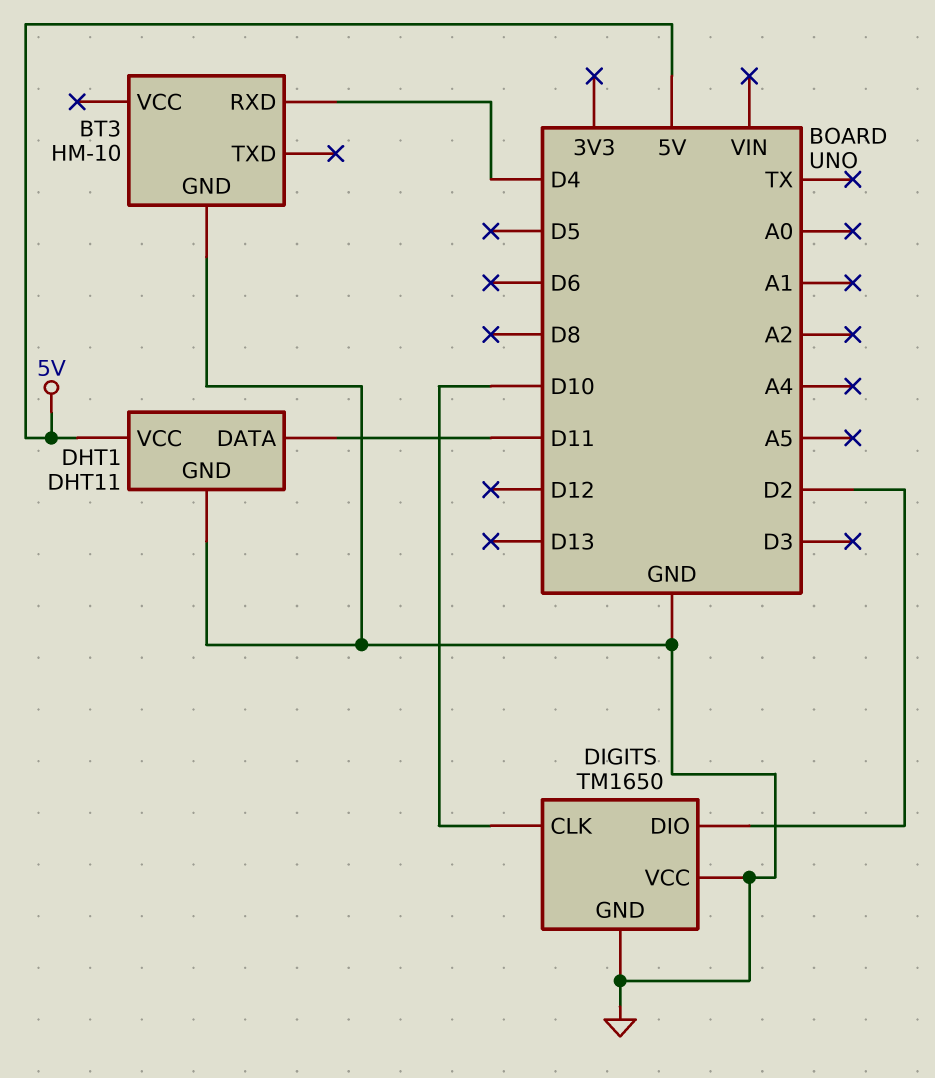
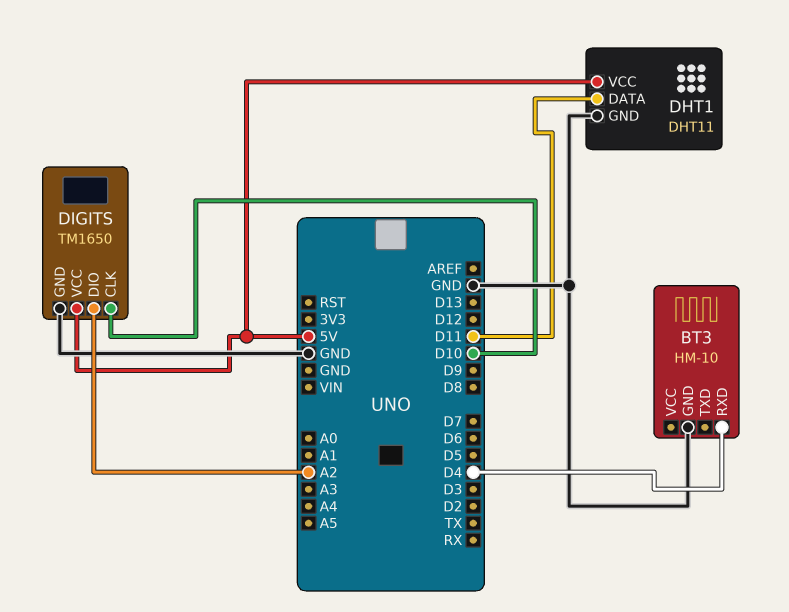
DIGITS pin DIO: D2 -> A2
DIGITS pin VCC: GND -> 5V

